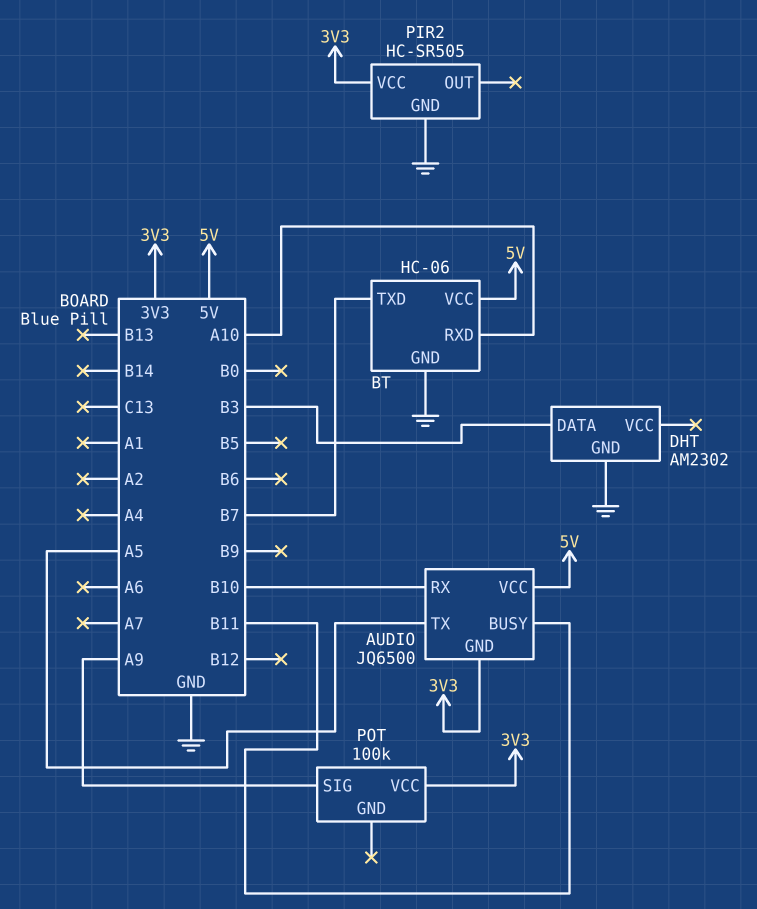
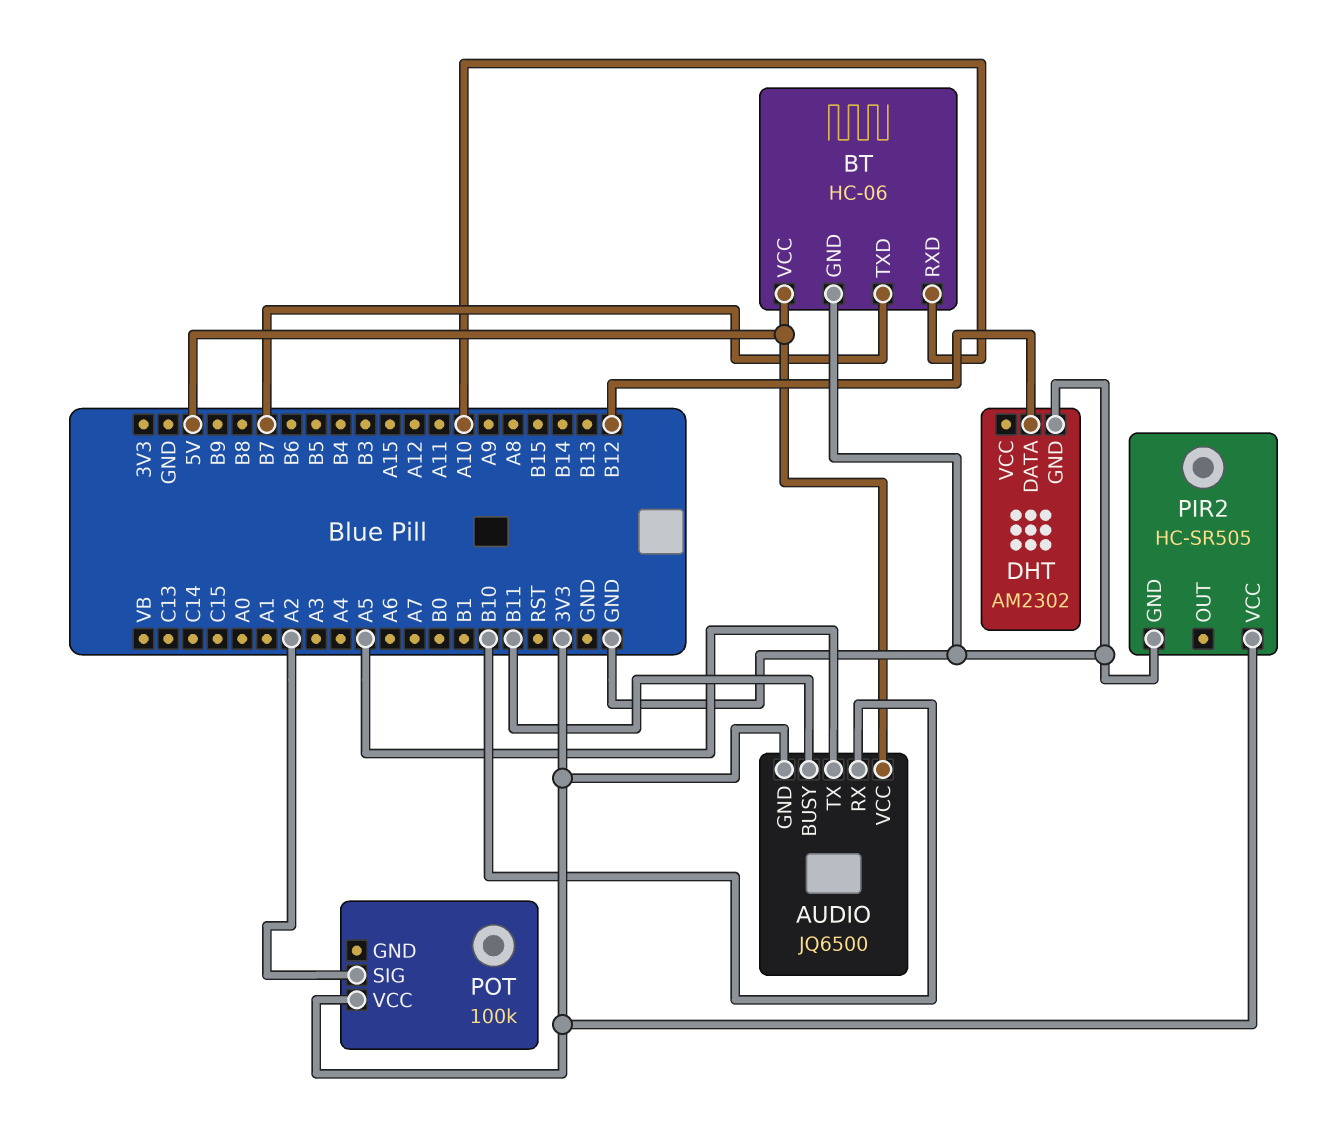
DHT pin DATA: B3 -> B12
POT pin SIG: A9 -> A2

